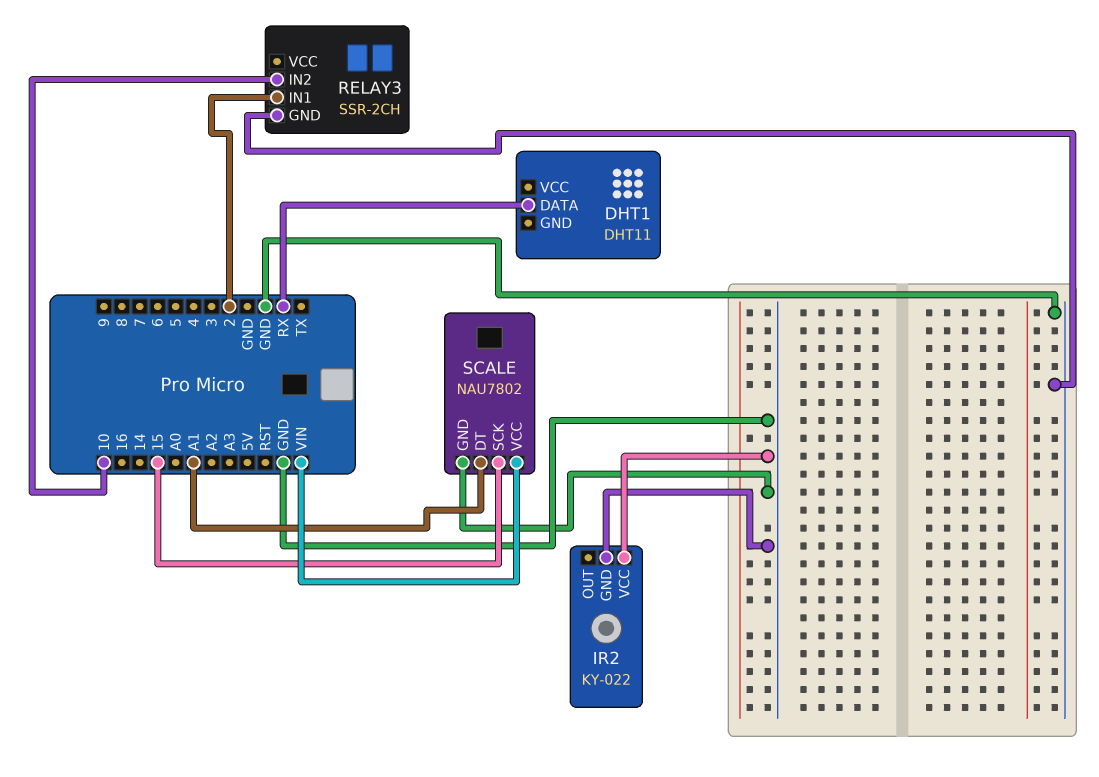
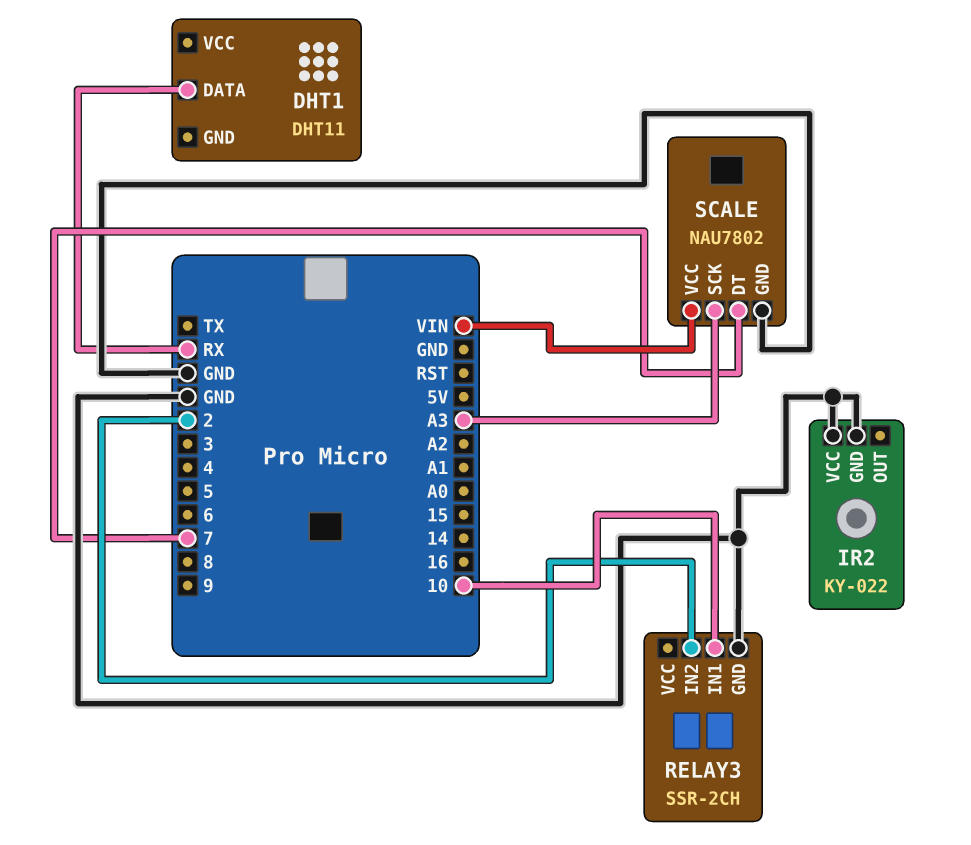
RELAY3 pin IN1: 2 -> 10
RELAY3 pin IN2: 10 -> 2
SCALE pin DT: A1 -> 7
SCALE pin SCK: 15 -> A3

